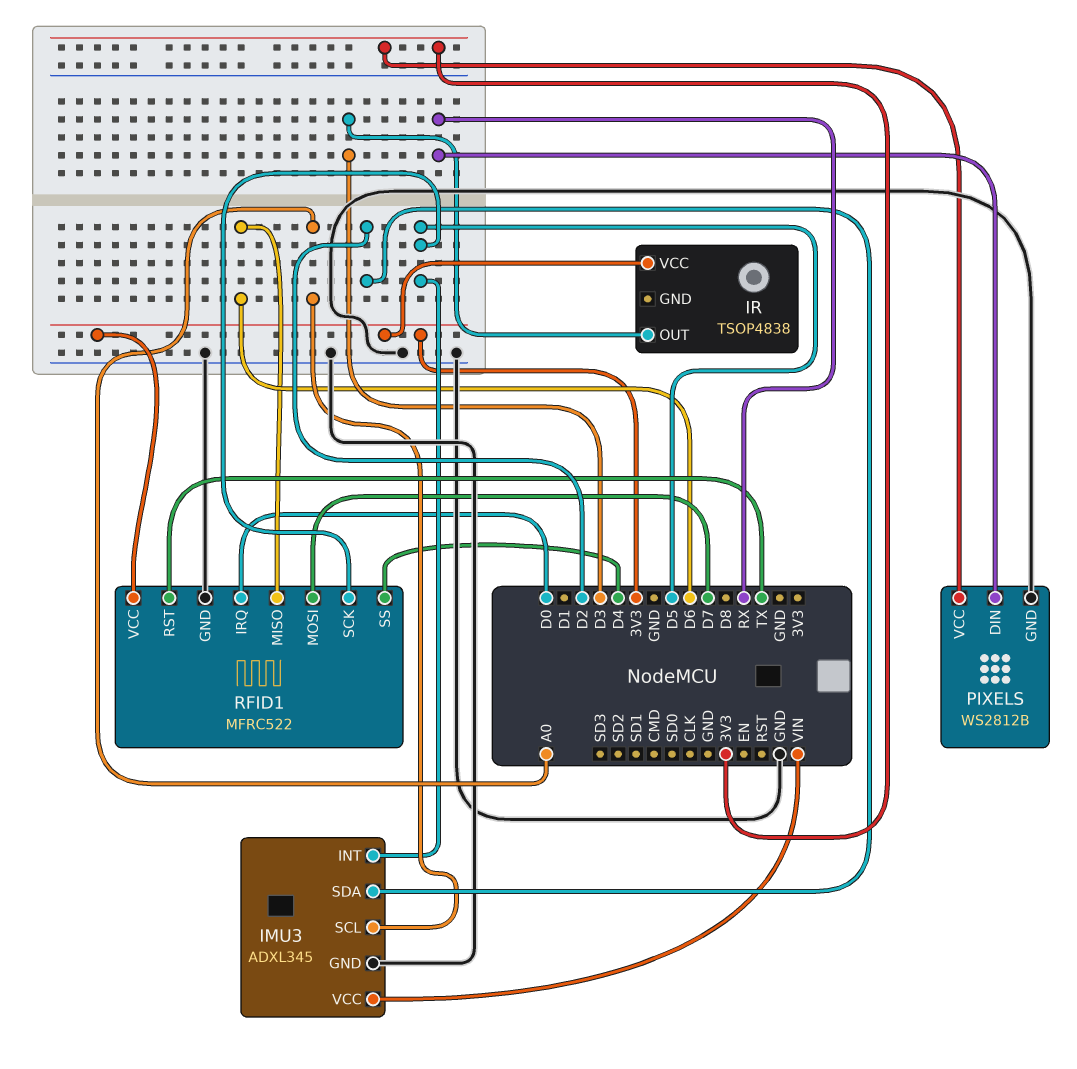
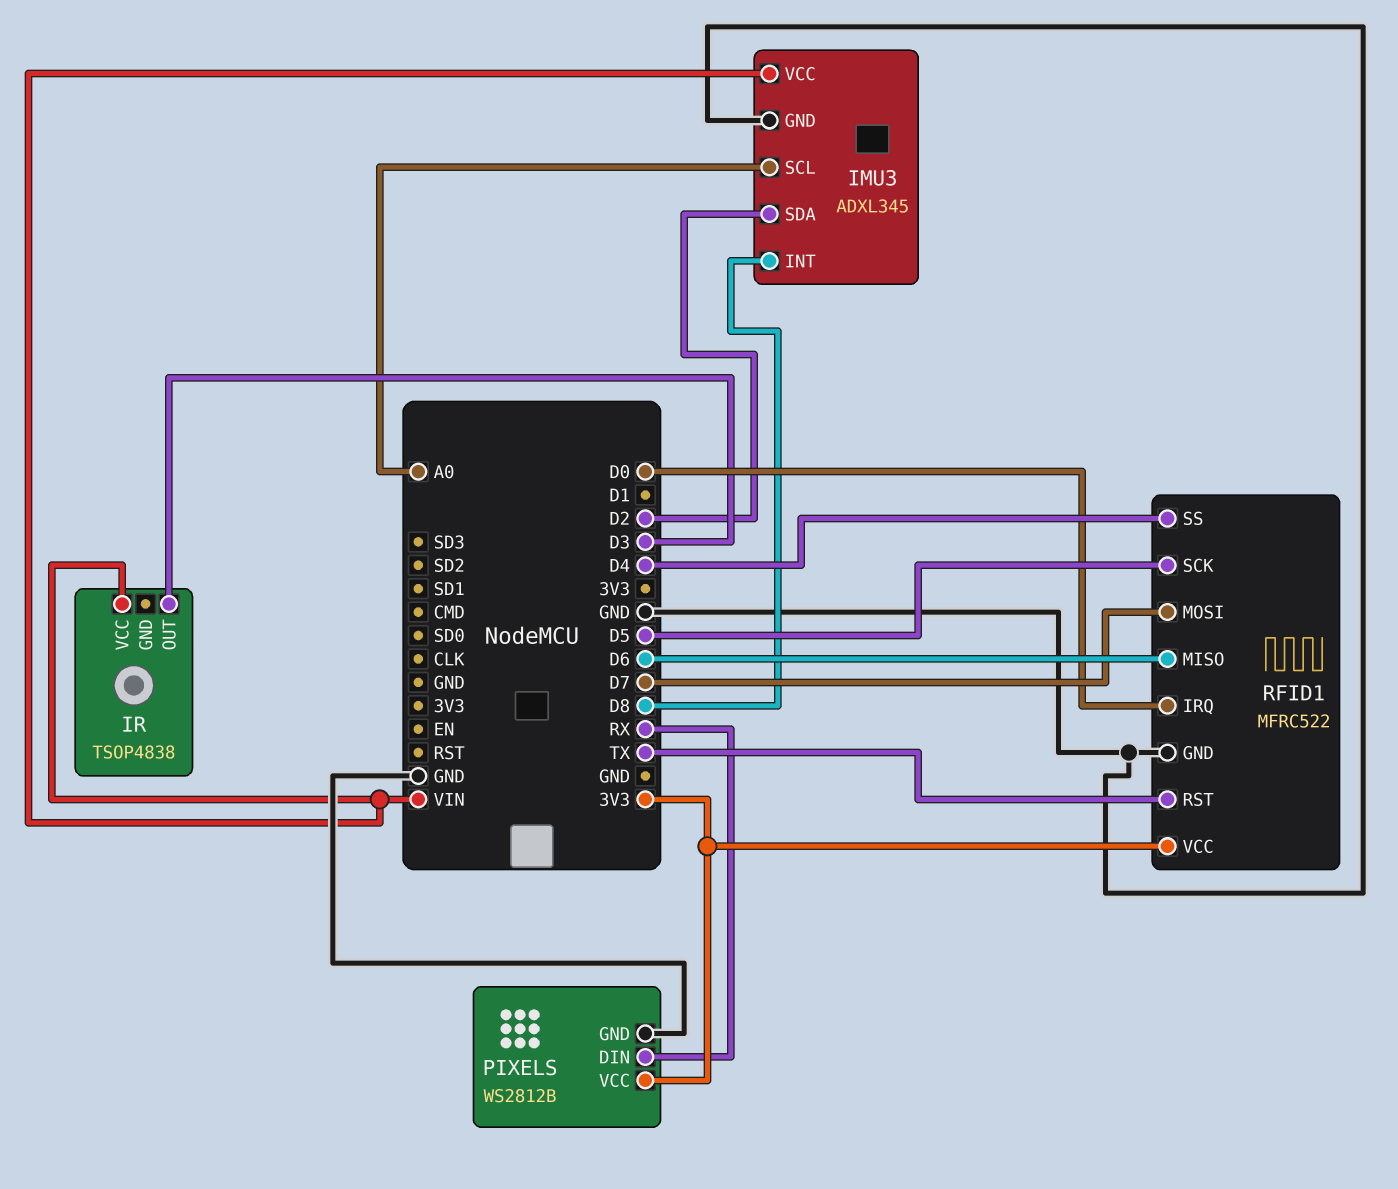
IMU3 pin INT: D5 -> D8
IR pin VCC: 3V3 -> VIN

